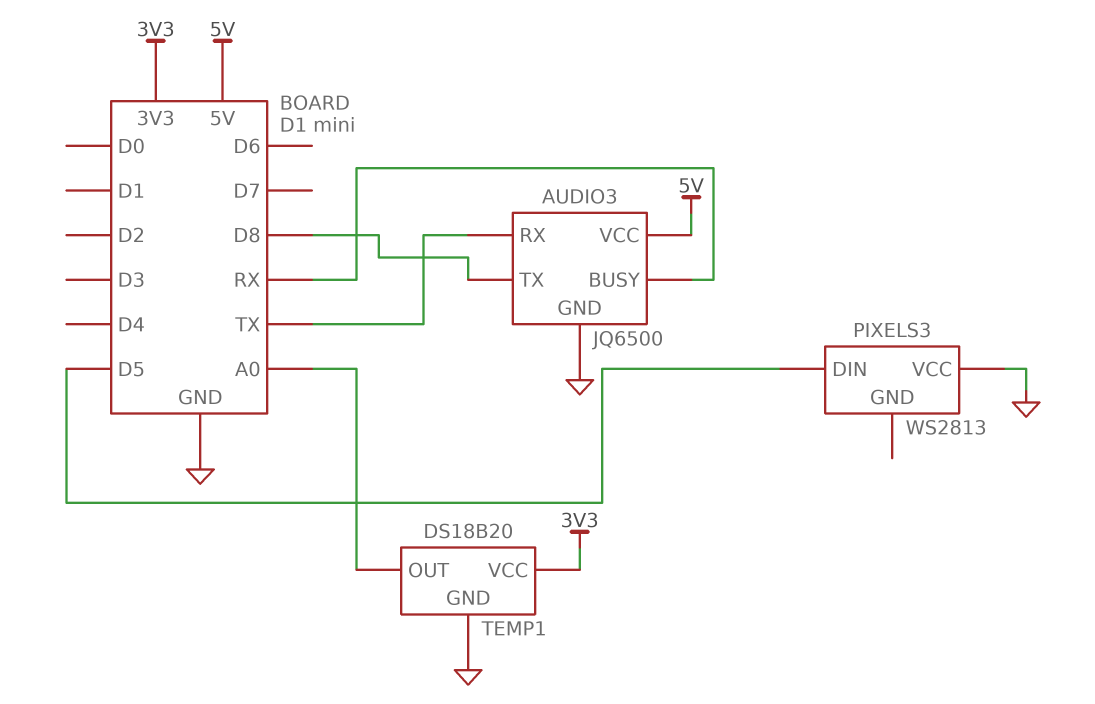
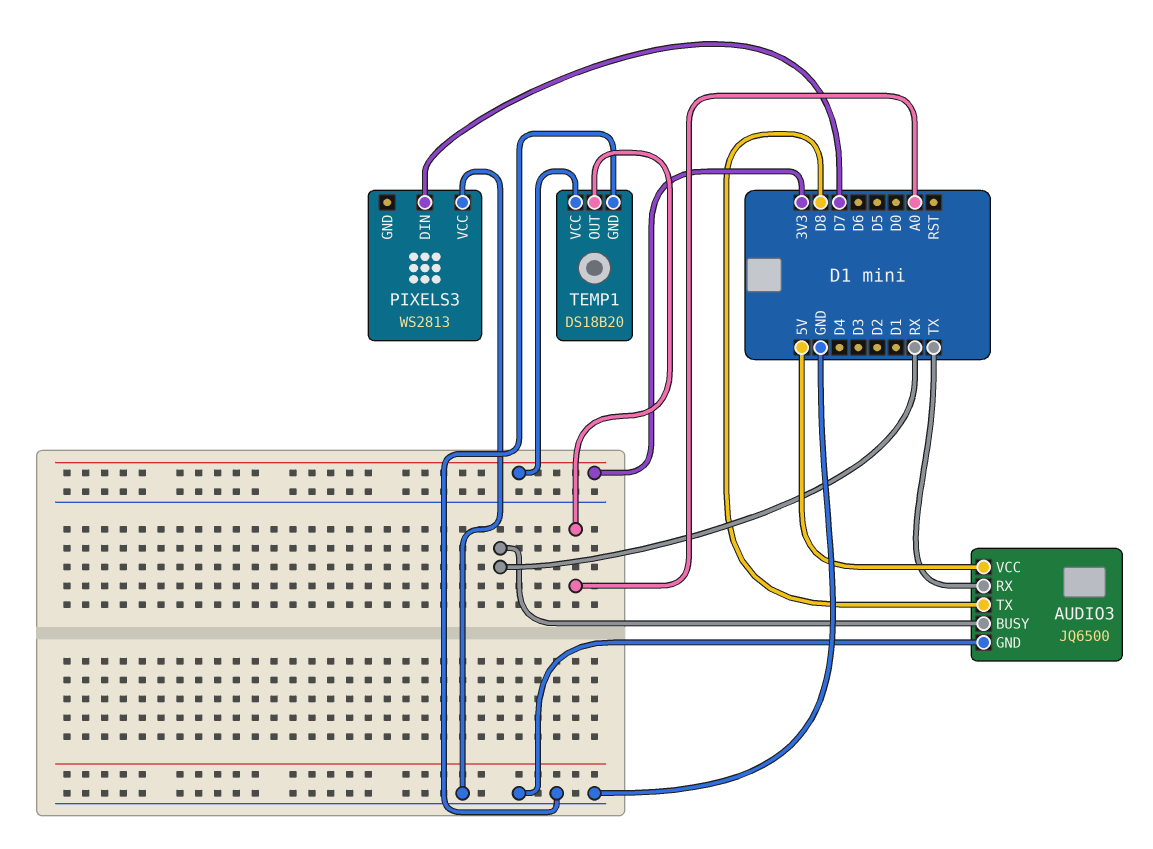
PIXELS3 pin DIN: D5 -> D7

